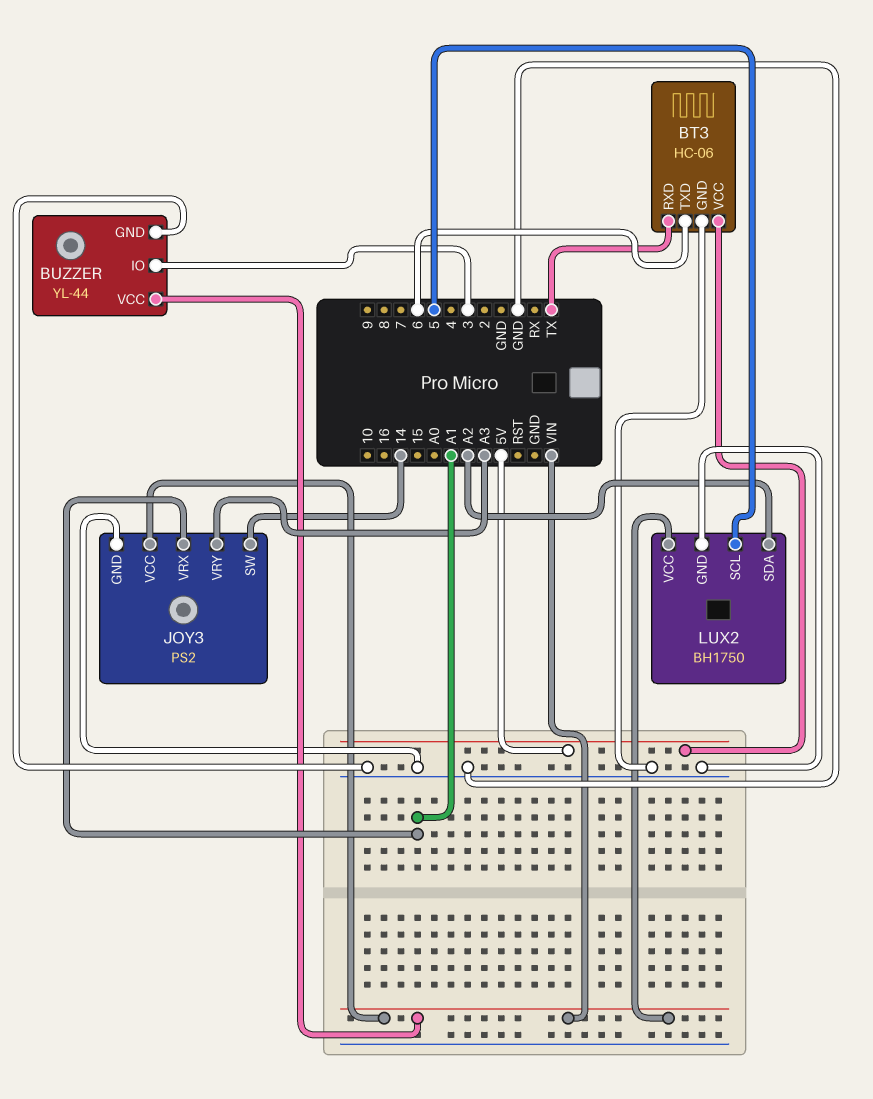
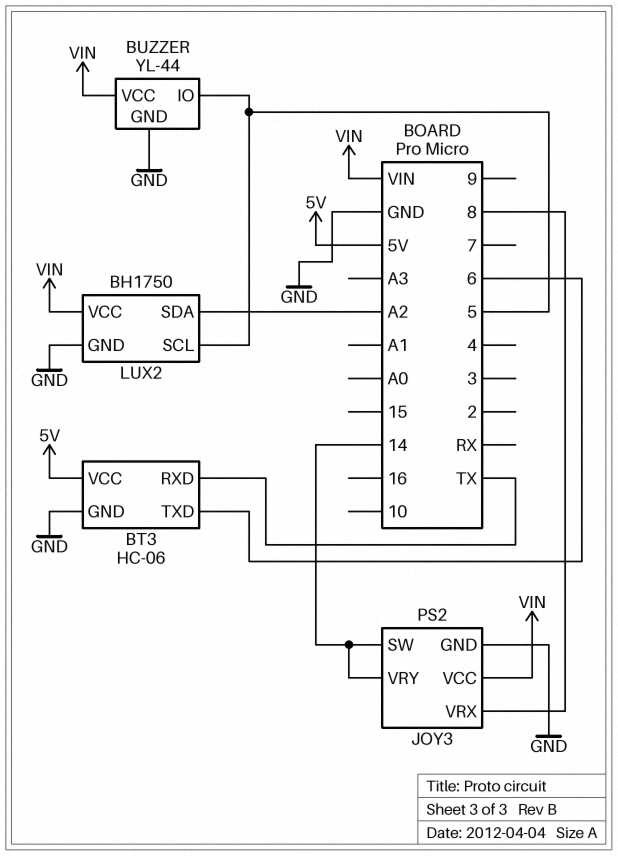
BUZZER pin IO: 3 -> 5
JOY3 pin VRX: A1 -> 8
JOY3 pin VRY: A3 -> 14

